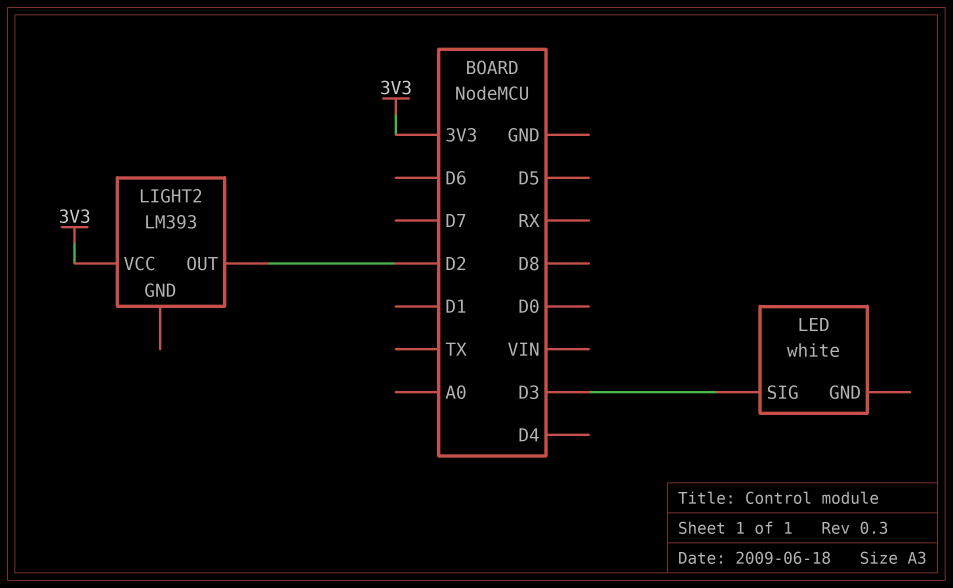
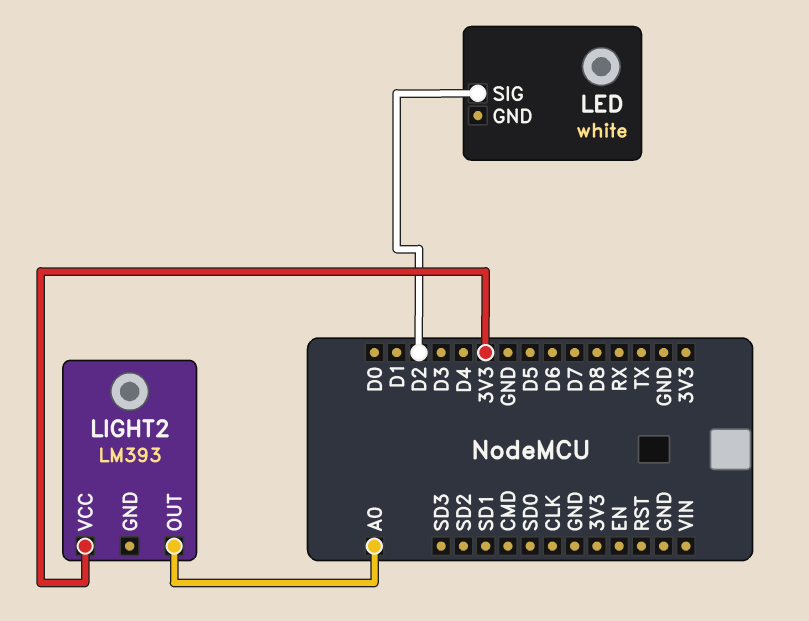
LED pin SIG: D3 -> D2
LIGHT2 pin OUT: D2 -> A0

